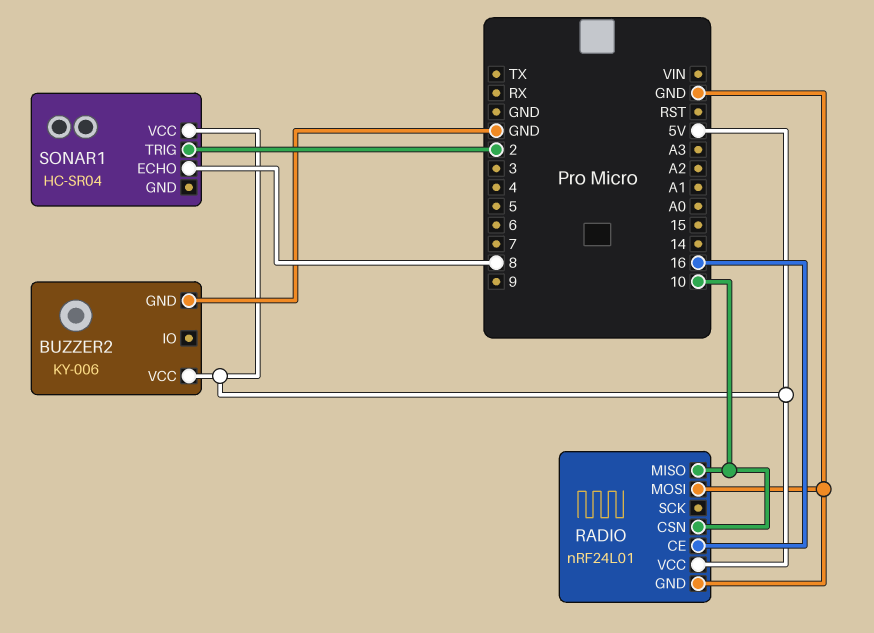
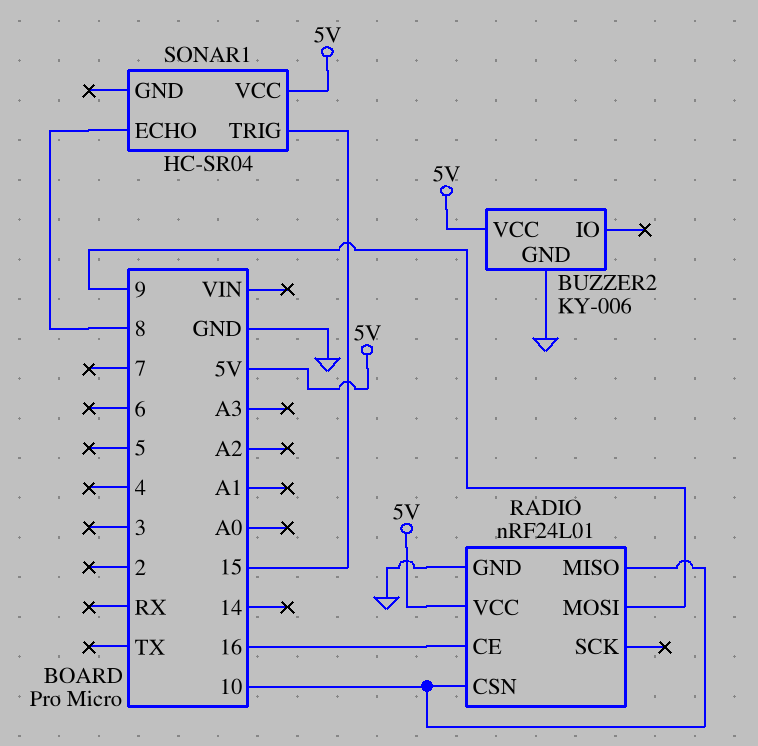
RADIO pin MOSI: GND -> 9
SONAR1 pin TRIG: 2 -> 15

